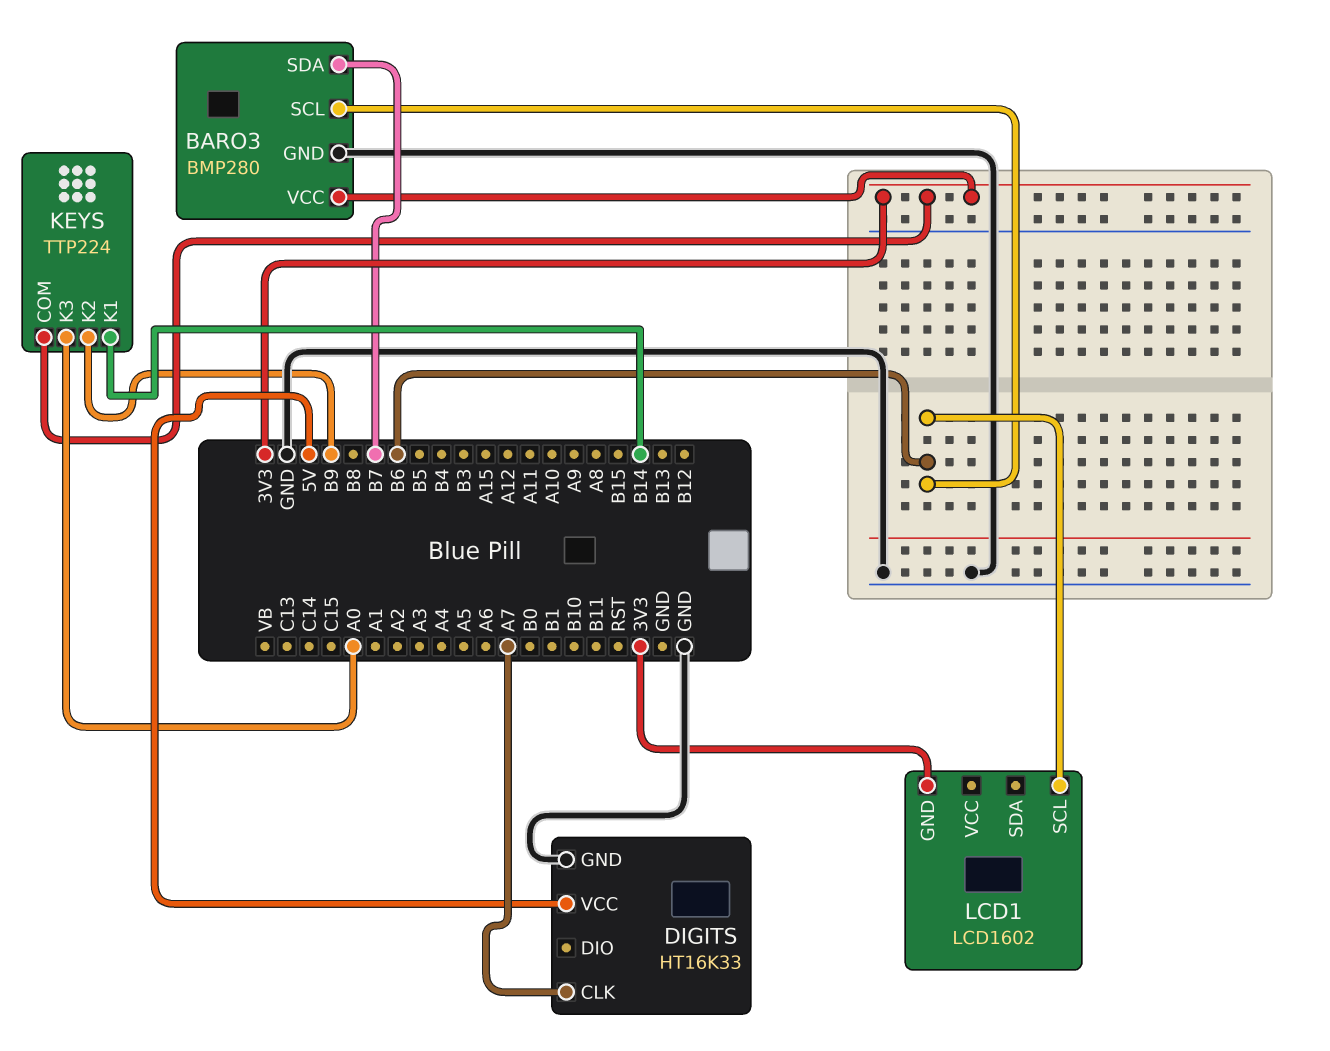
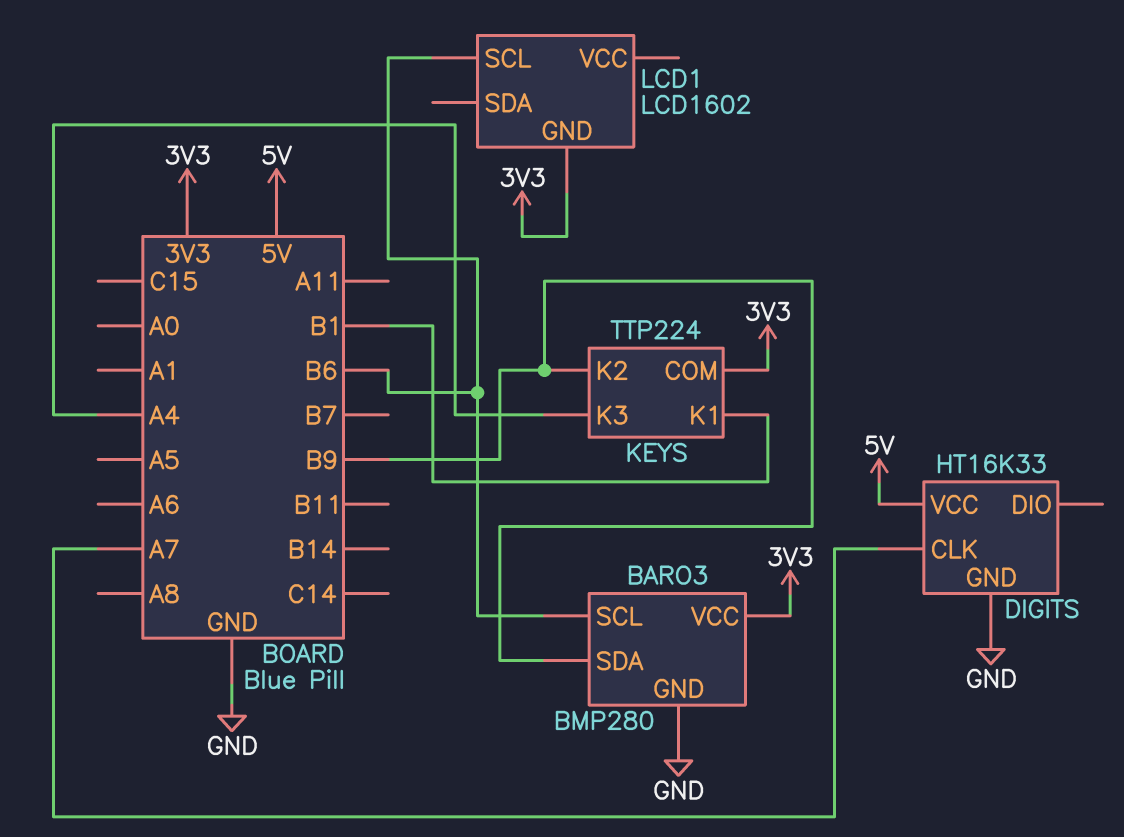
BARO3 pin SDA: B7 -> B9
KEYS pin K1: B14 -> B1
KEYS pin K3: A0 -> A4

